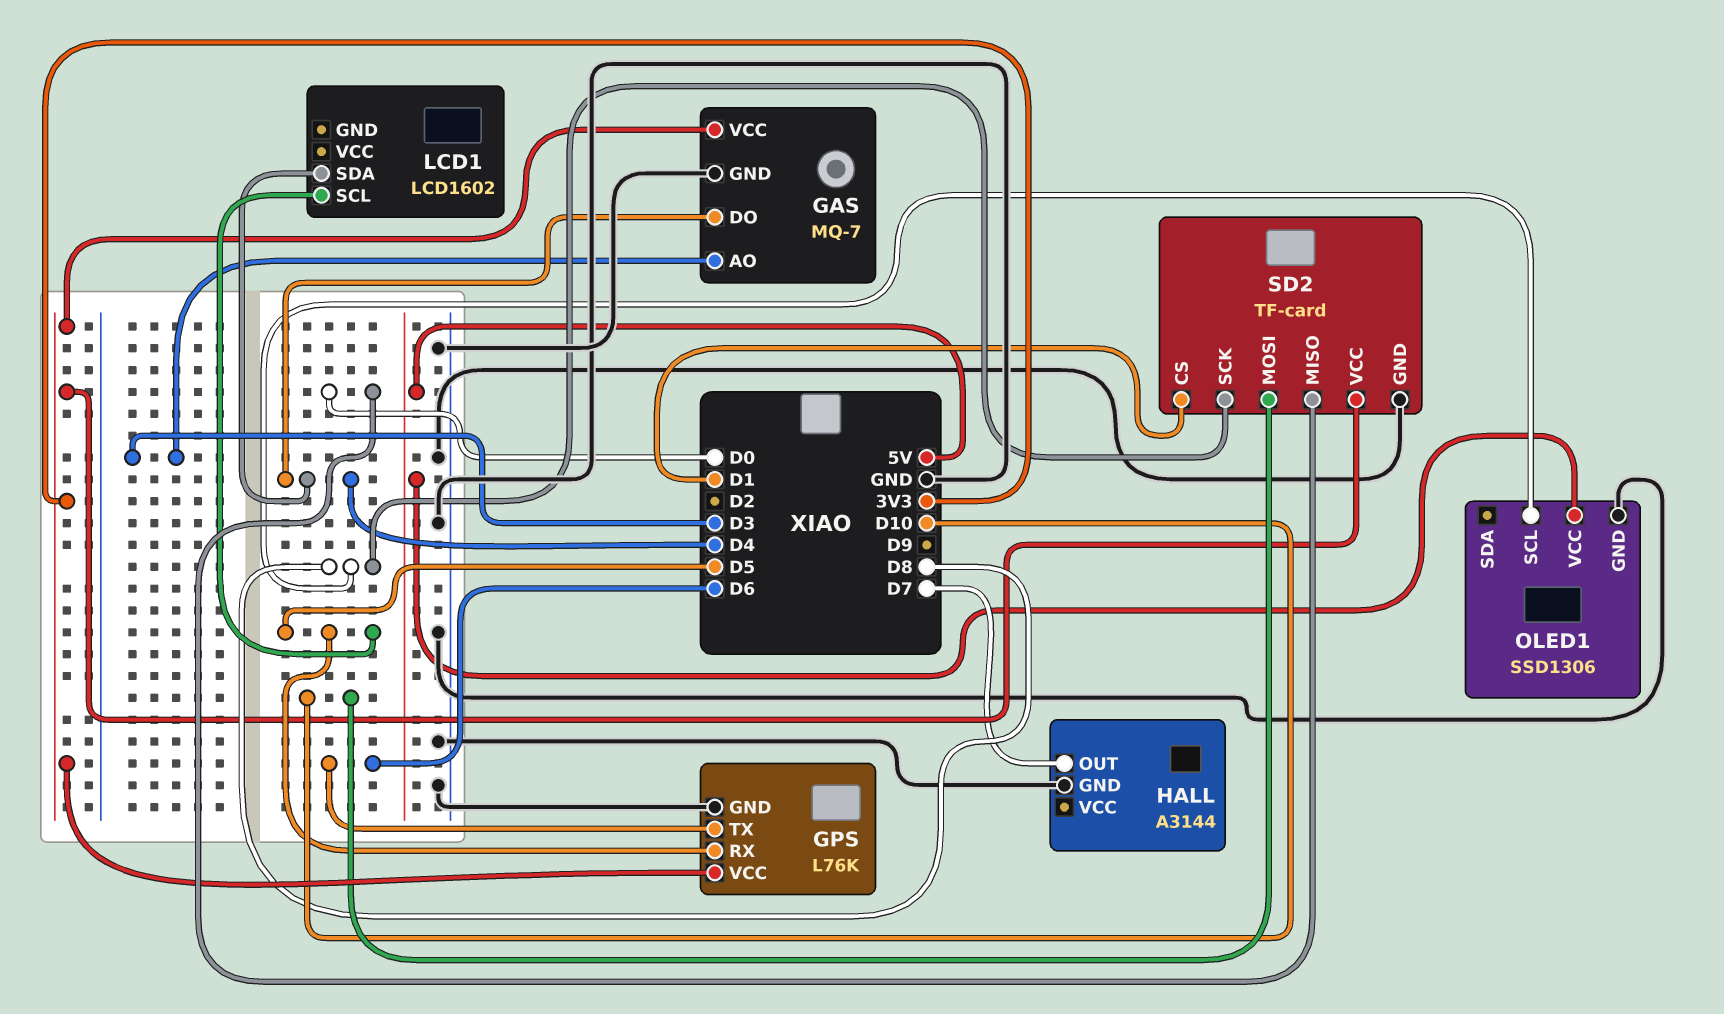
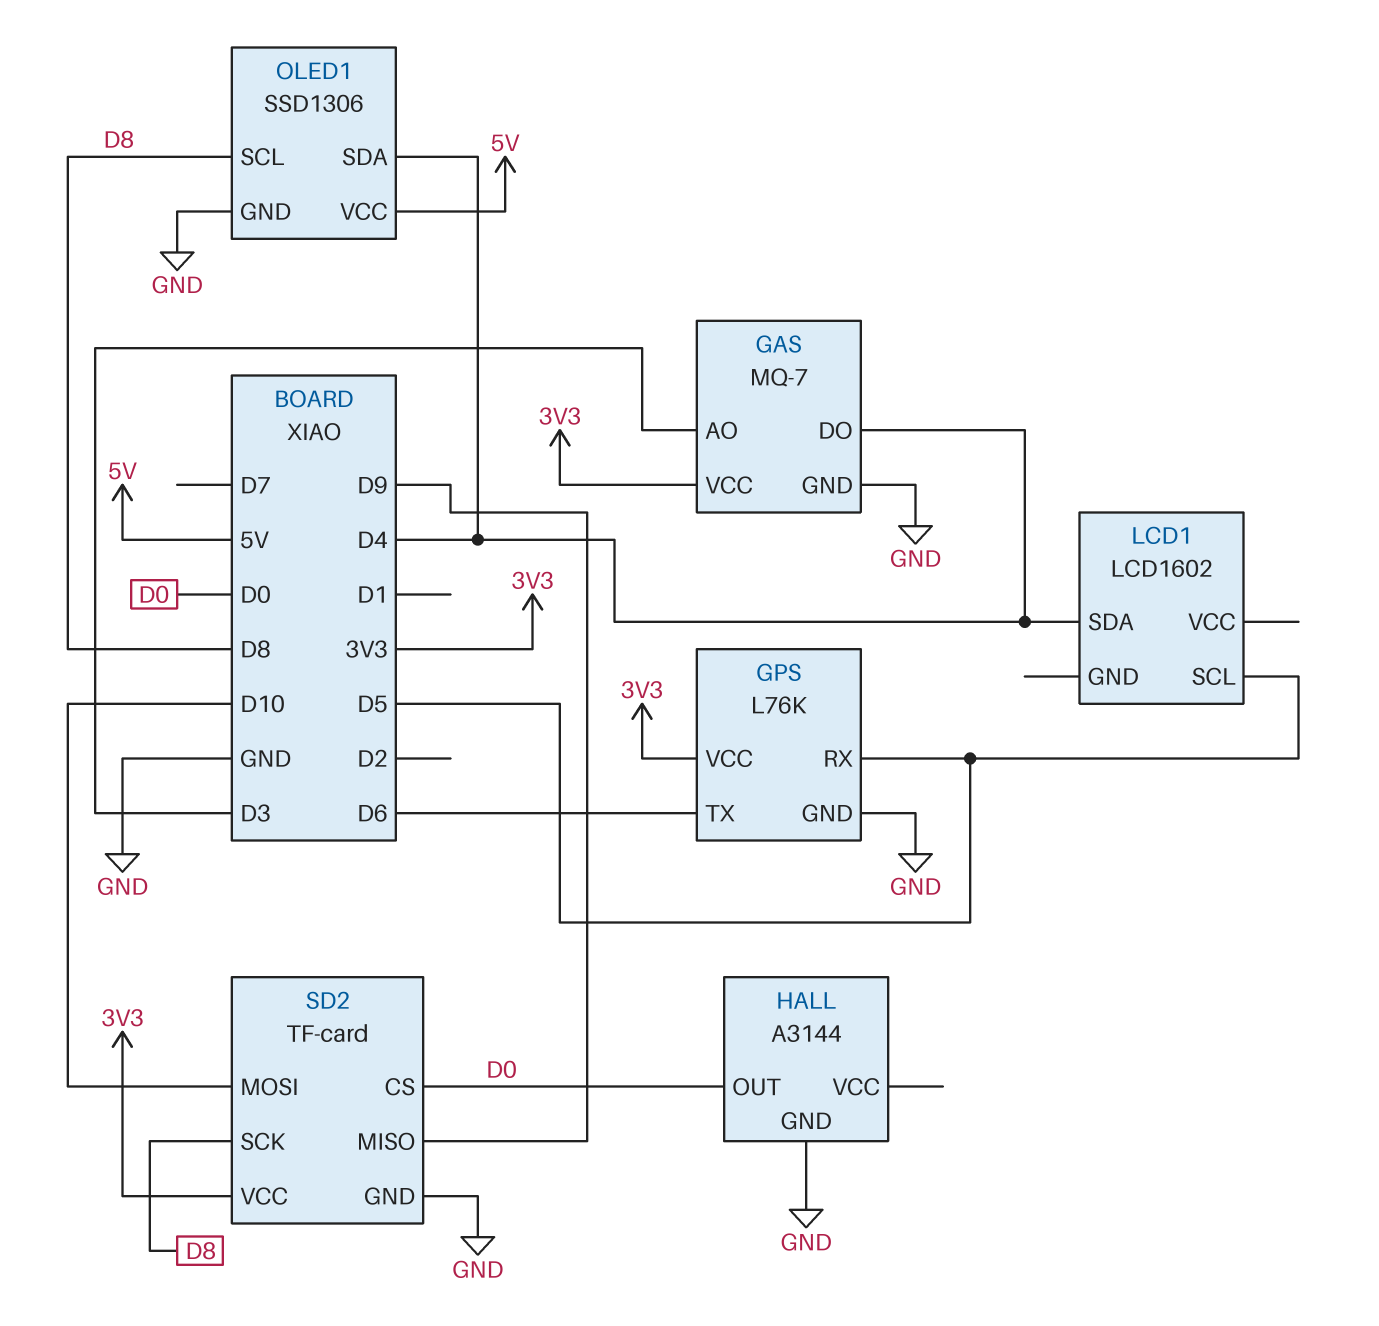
HALL pin OUT: D7 -> D0
OLED1 pin SDA: none -> D4
SD2 pin CS: D1 -> D0
SD2 pin MISO: D0 -> D9

